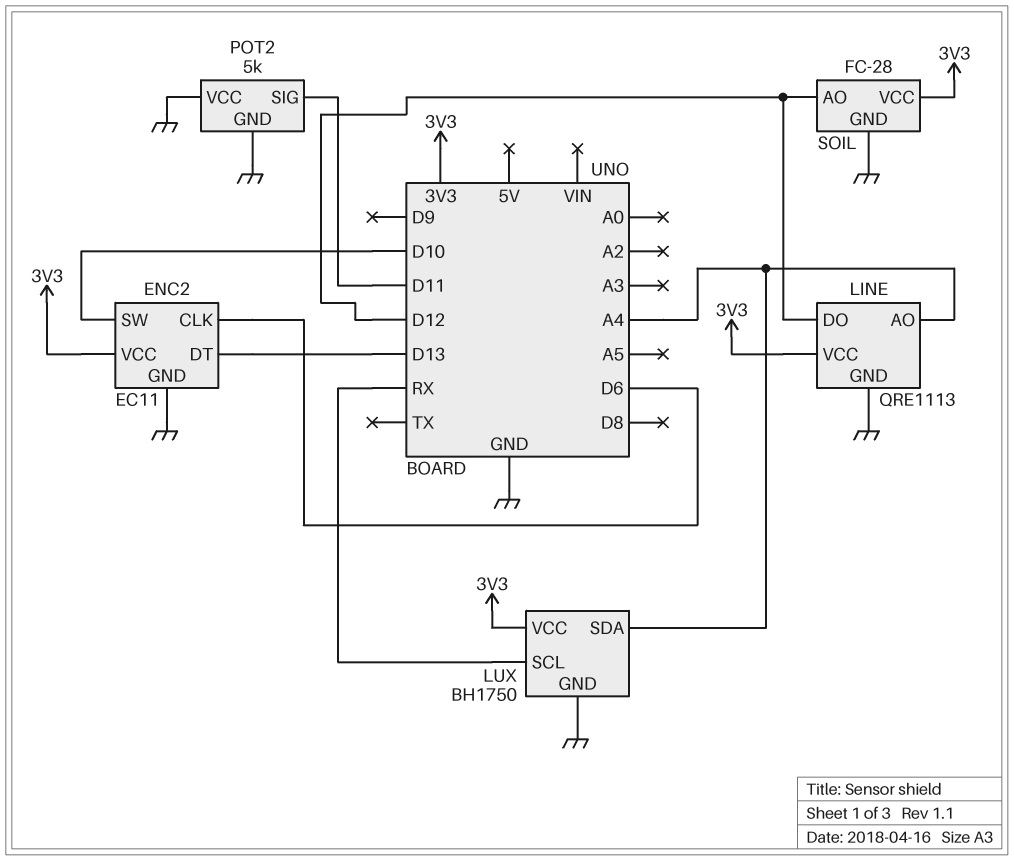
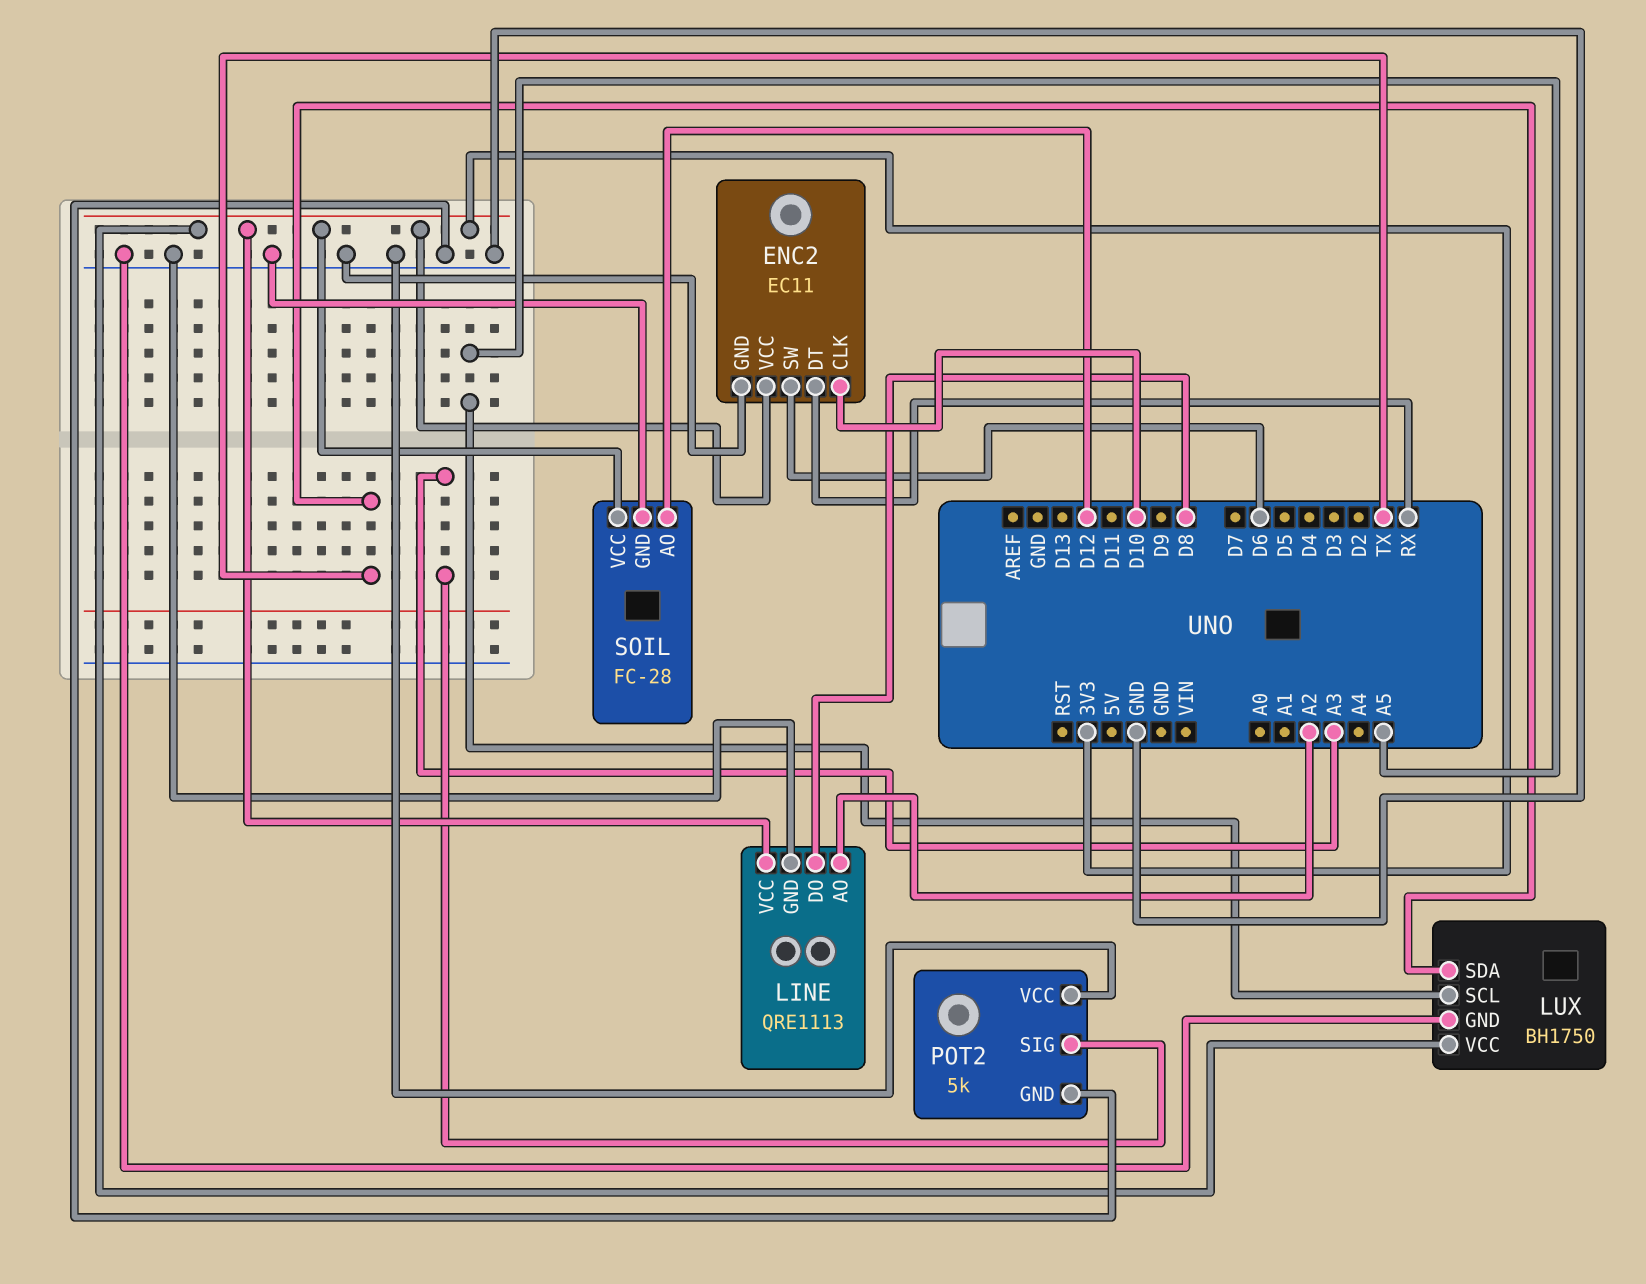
ENC2 pin CLK: D6 -> D10
ENC2 pin DT: D13 -> RX
ENC2 pin SW: D10 -> D6
LINE pin AO: A4 -> A2
LINE pin DO: D12 -> D8
LUX pin SCL: RX -> A5
LUX pin SDA: A4 -> TX
POT2 pin SIG: D11 -> A3

